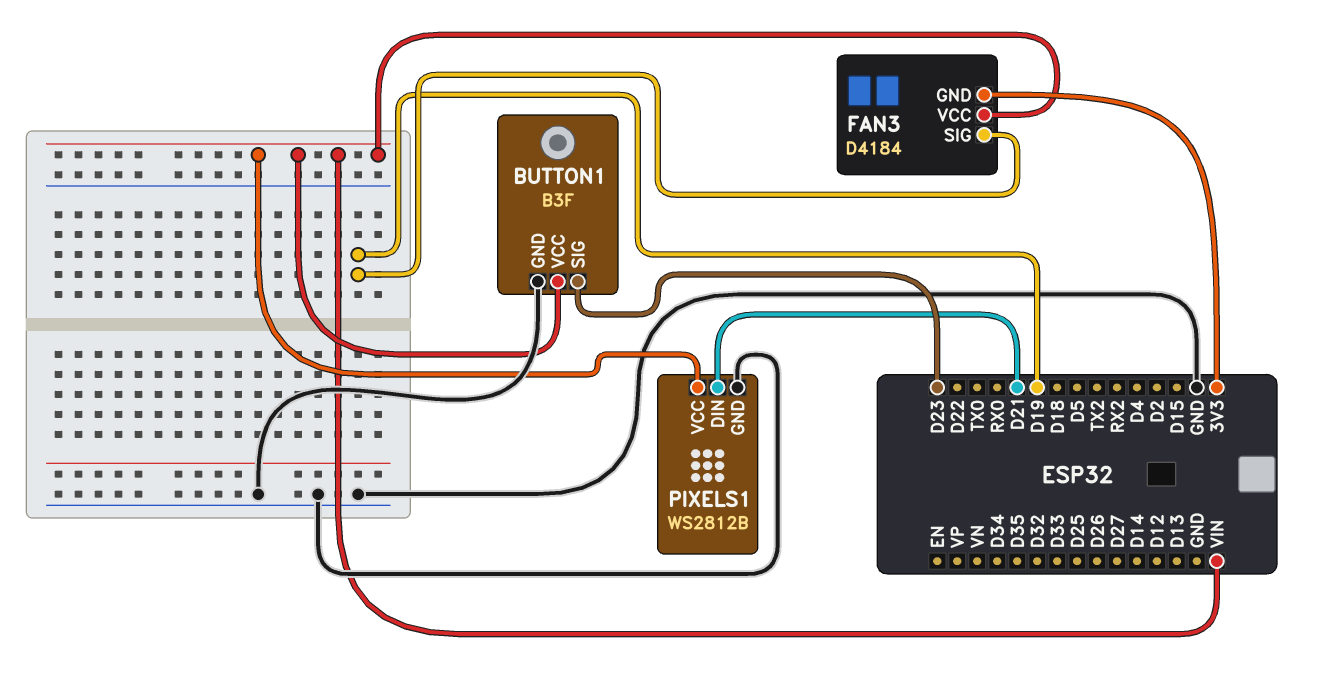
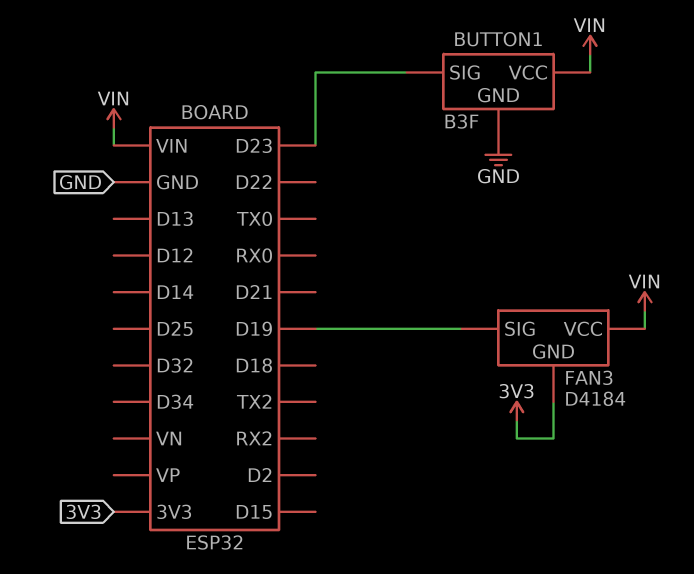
PIXELS1: WS2812B -> none
PIXELS1 pin DIN: D21 -> none
PIXELS1 pin GND: GND -> none
PIXELS1 pin VCC: VIN -> none

